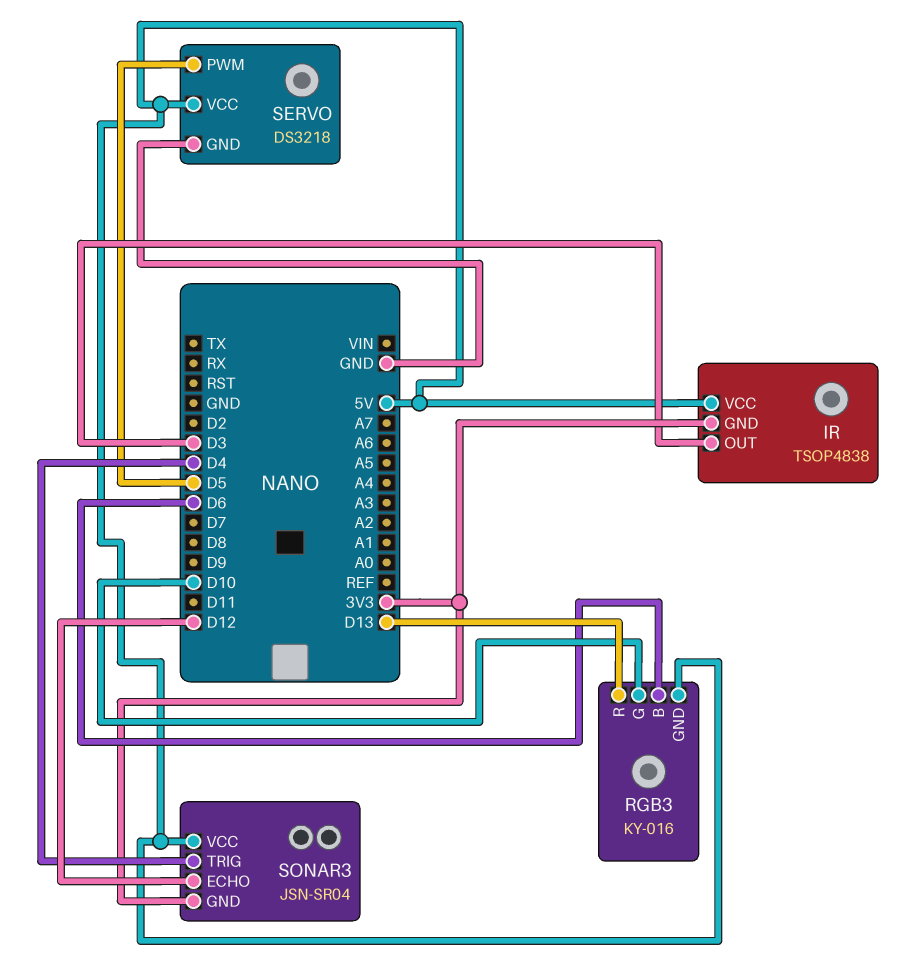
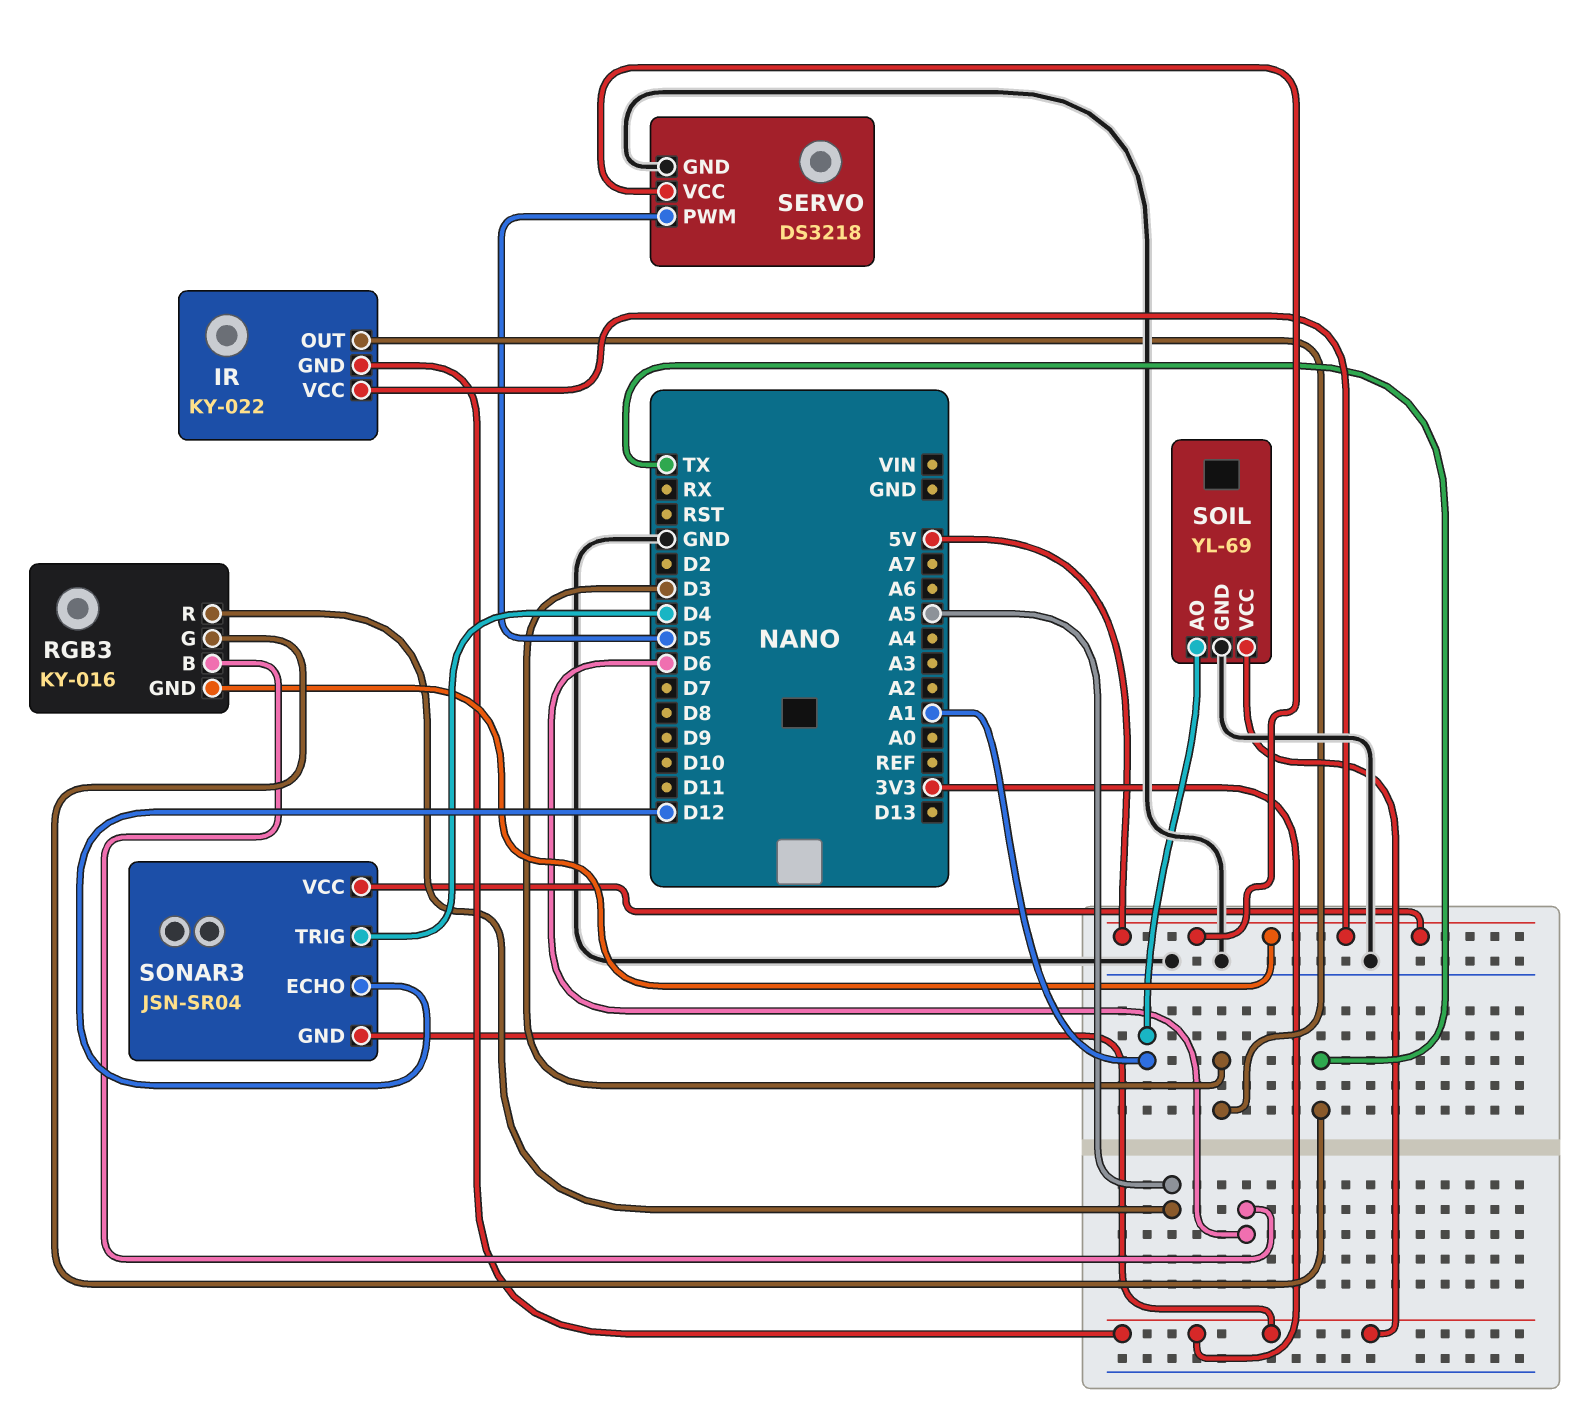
IR: TSOP4838 -> KY-022
RGB3 pin G: D10 -> TX
RGB3 pin R: D13 -> A5
SOIL: none -> YL-69
SOIL pin AO: none -> A1
SOIL pin GND: none -> GND
SOIL pin VCC: none -> 3V3

